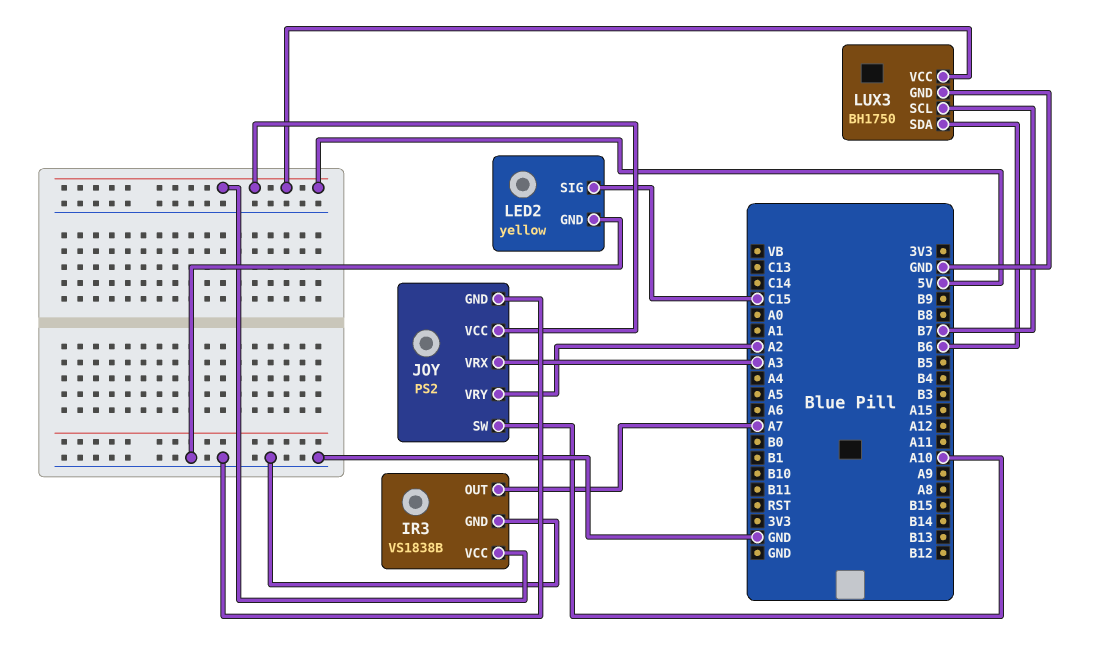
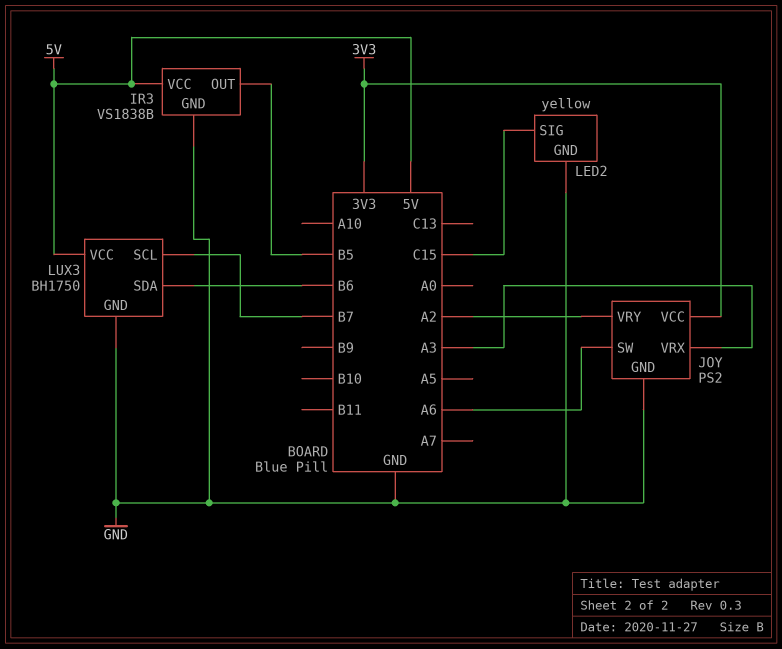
IR3 pin OUT: A7 -> B5
JOY pin SW: A10 -> A6
JOY pin VCC: 5V -> 3V3

